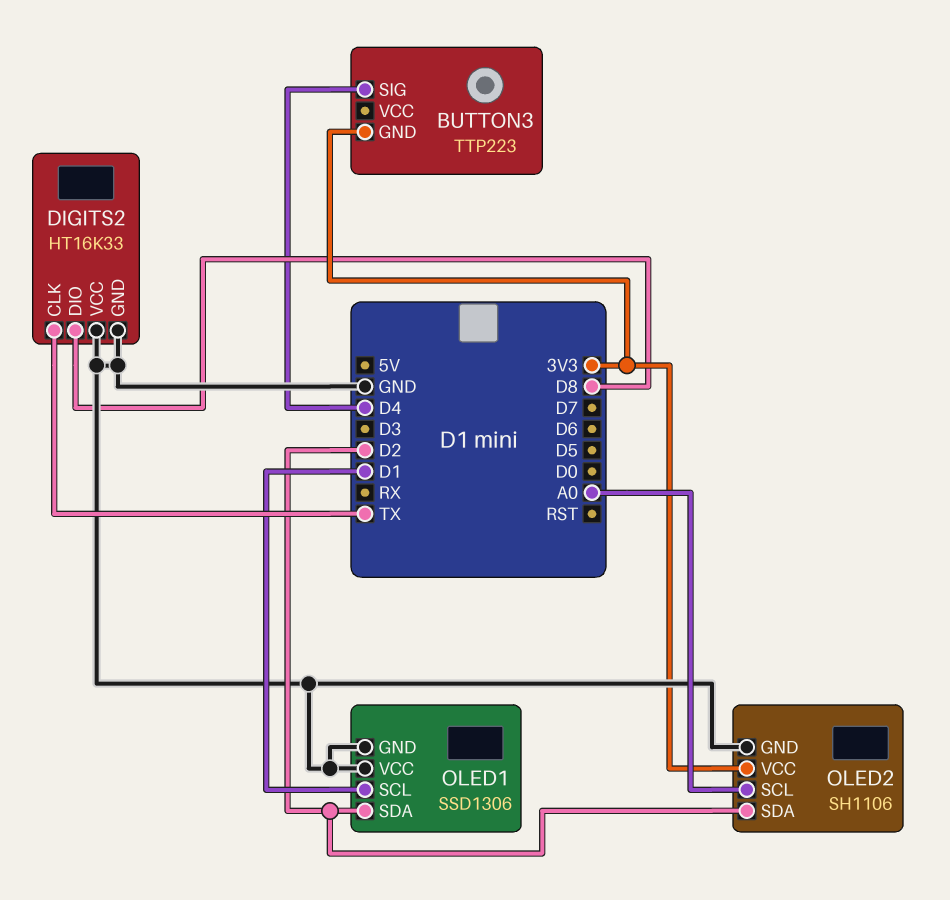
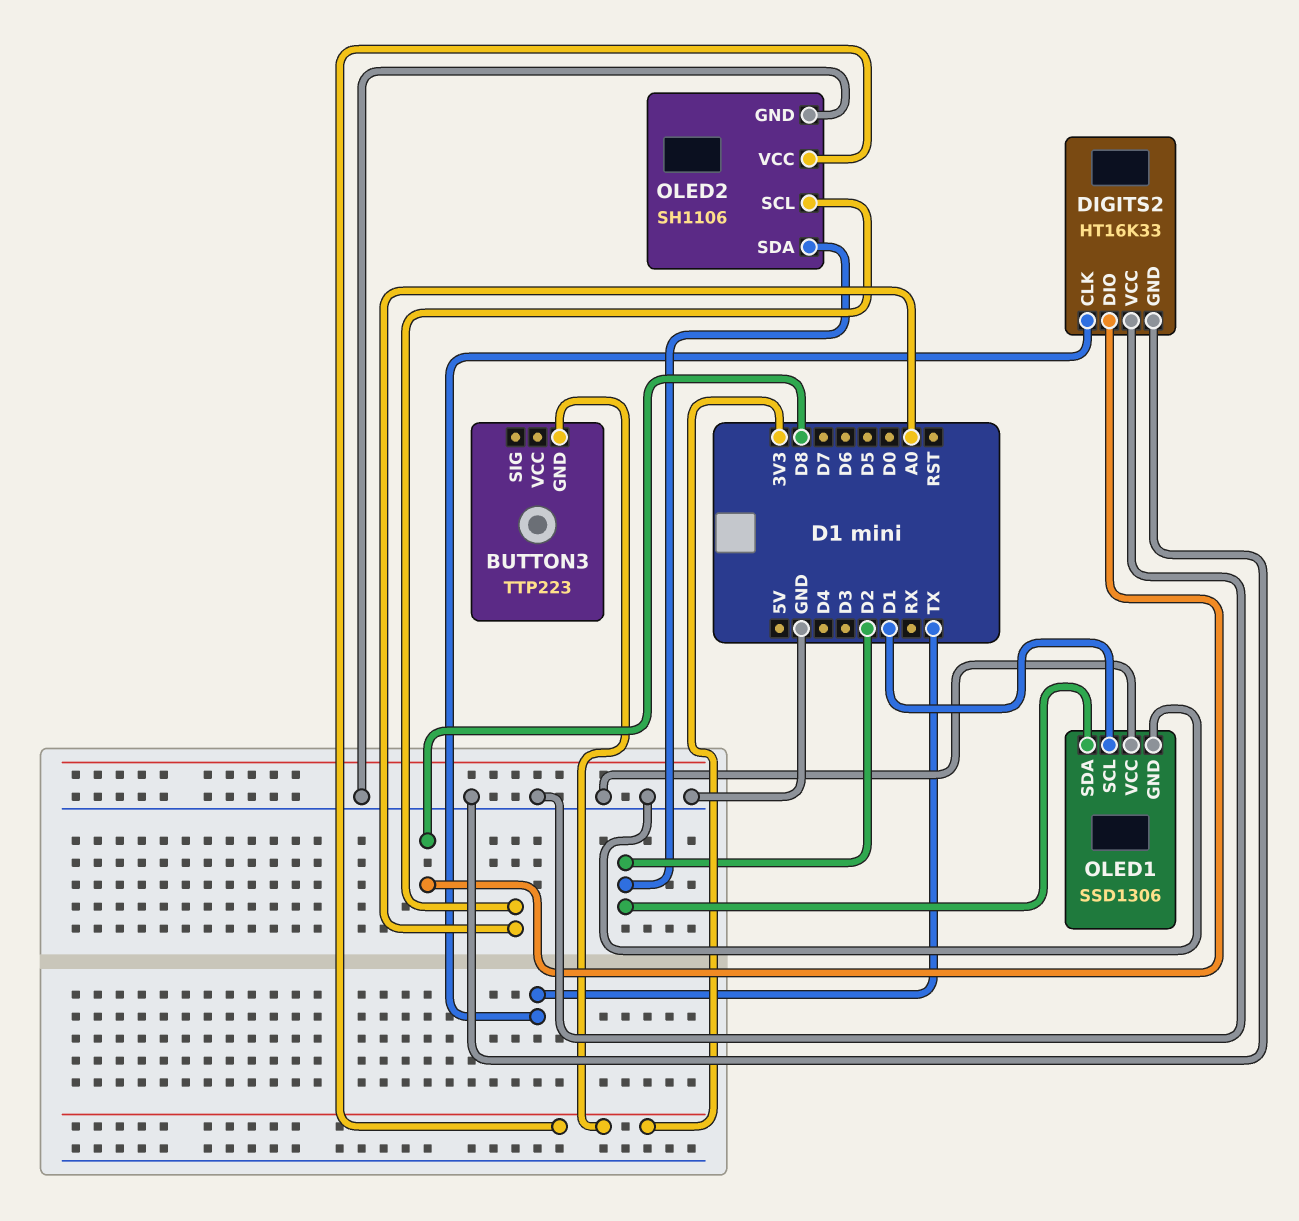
BUTTON3 pin SIG: D4 -> none

